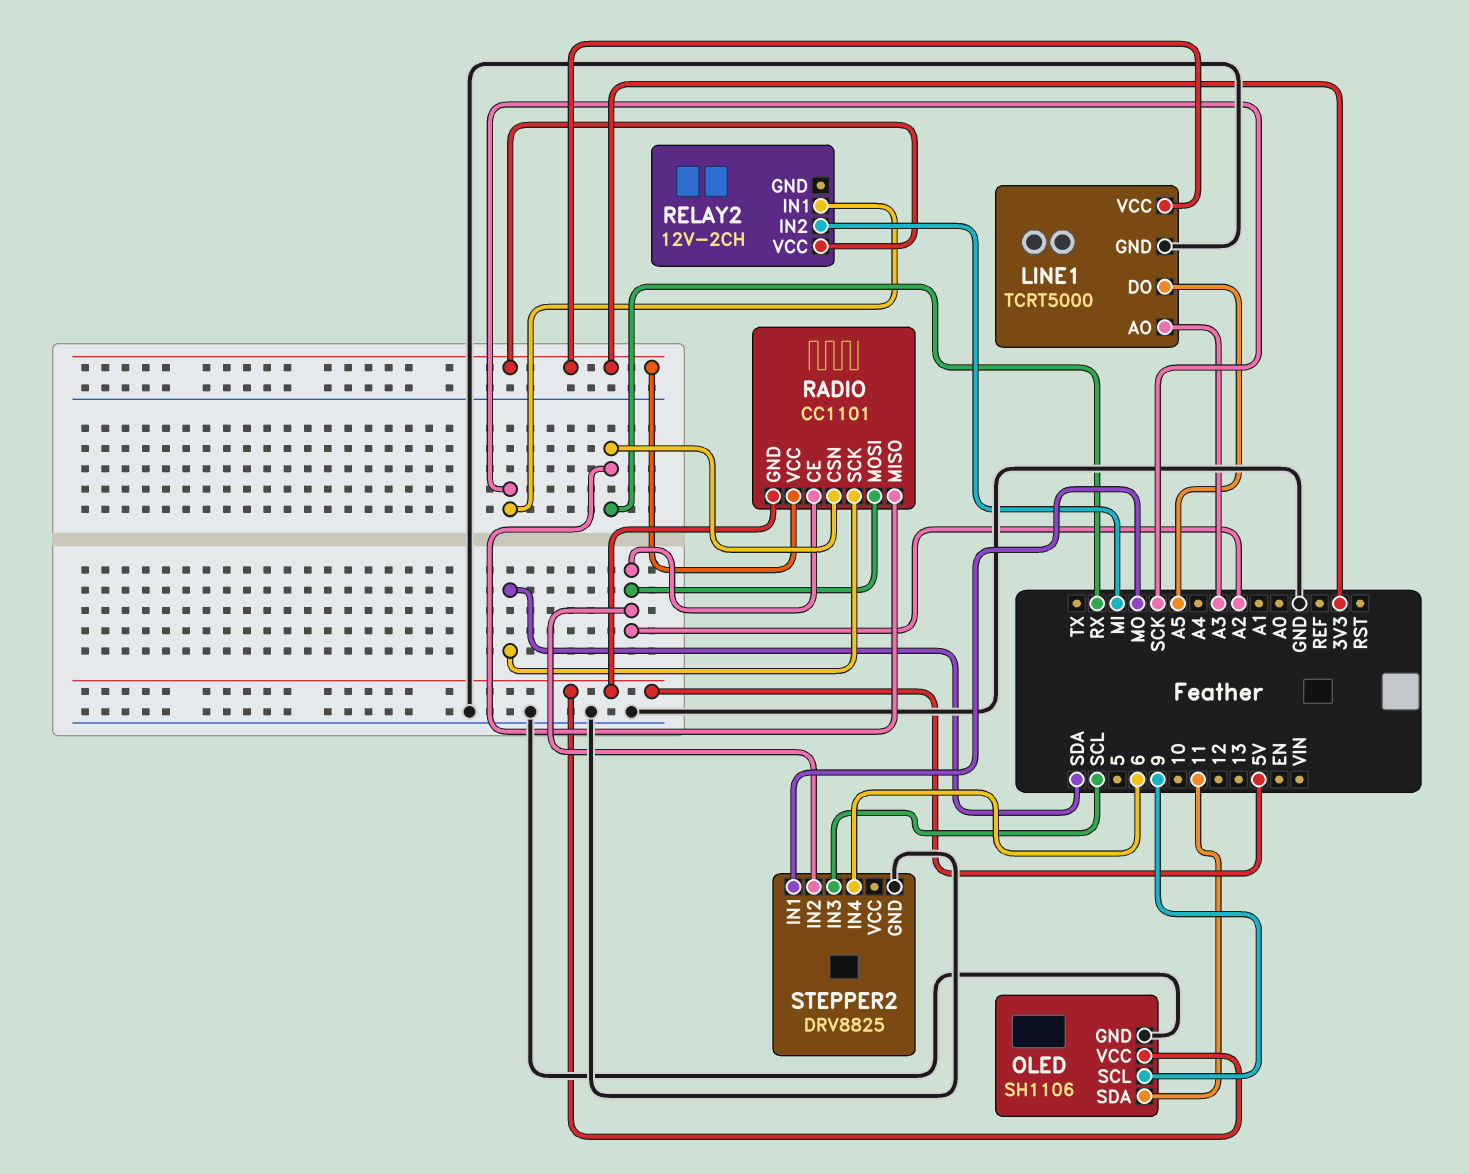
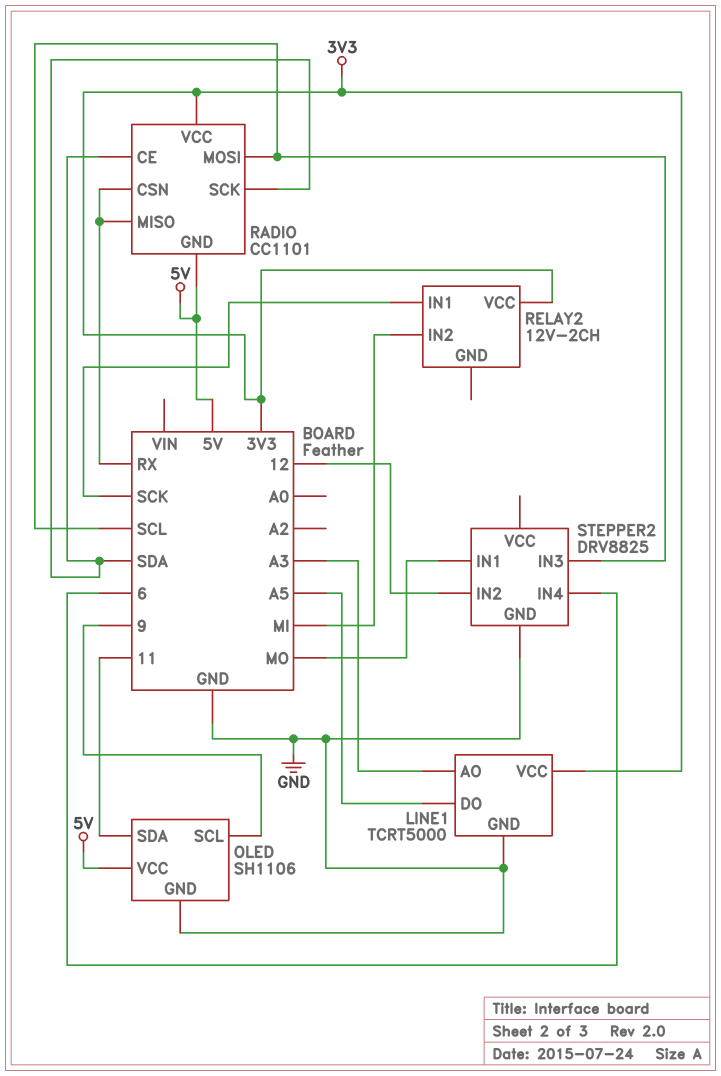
RADIO pin CE: A2 -> SDA
RADIO pin MOSI: A2 -> SCL
STEPPER2 pin IN2: A2 -> 12

